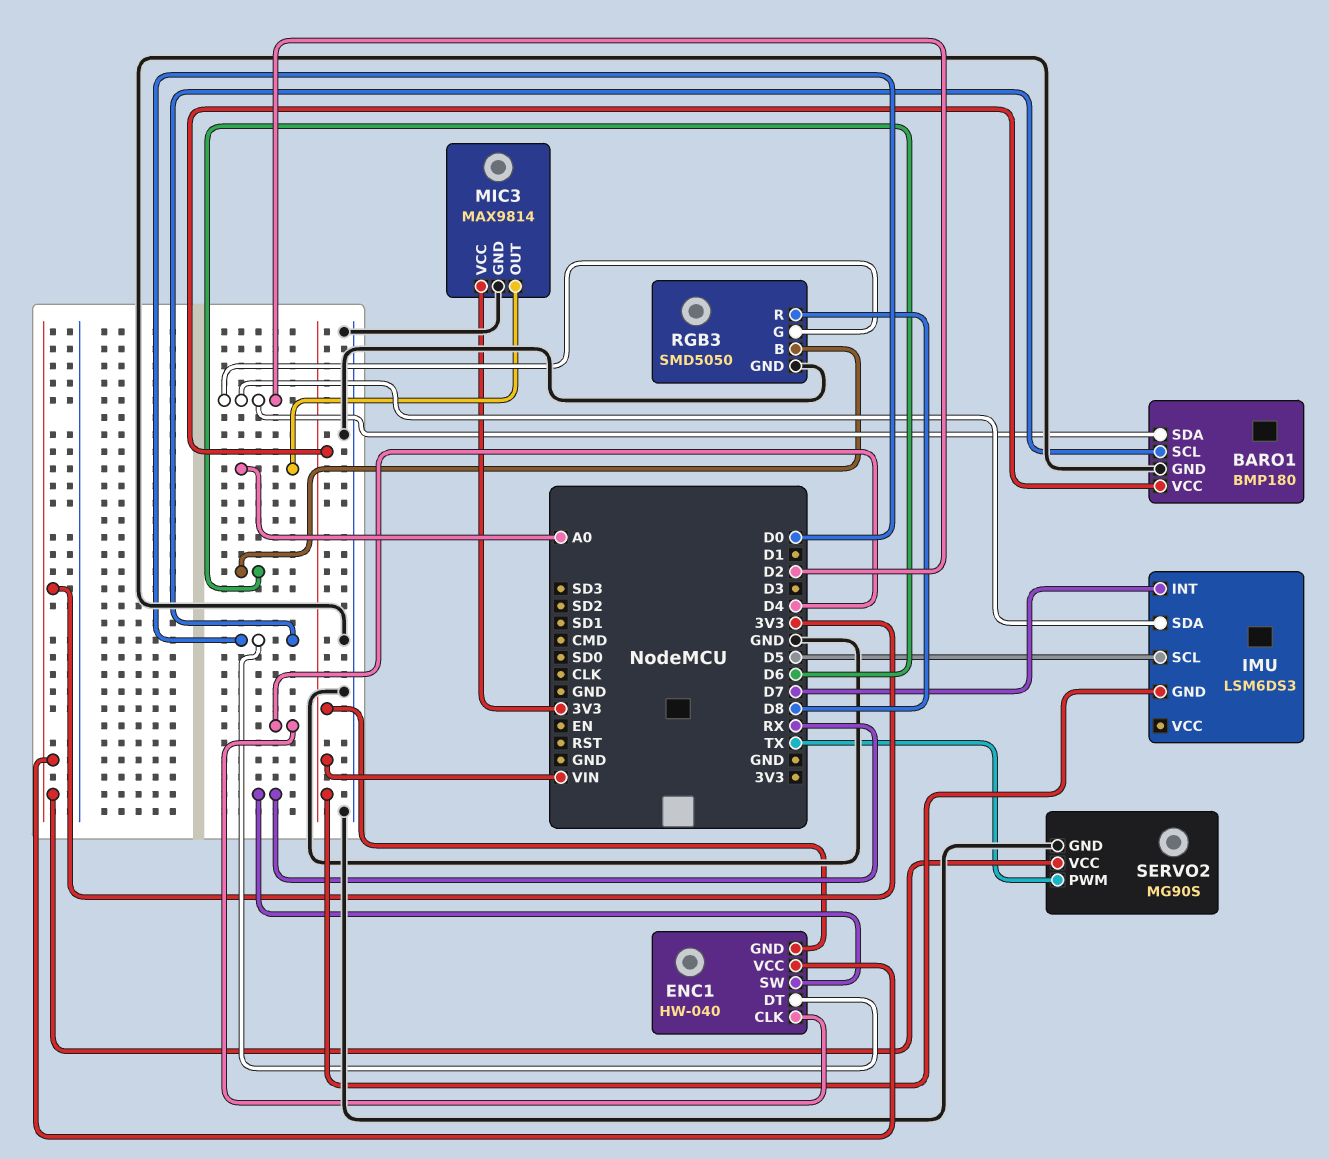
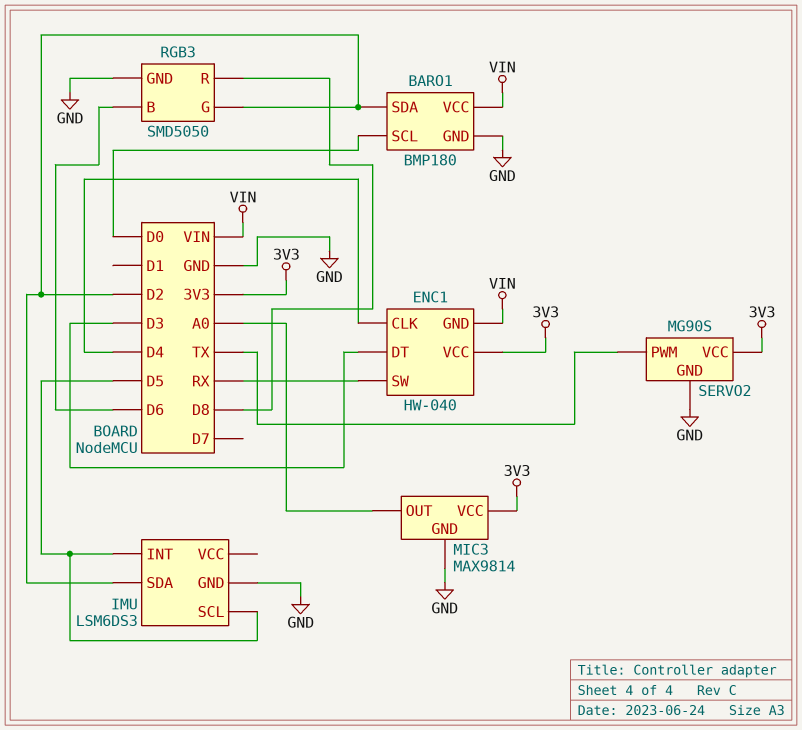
ENC1 pin DT: D0 -> D3
IMU pin GND: VIN -> GND
IMU pin INT: D7 -> D5

